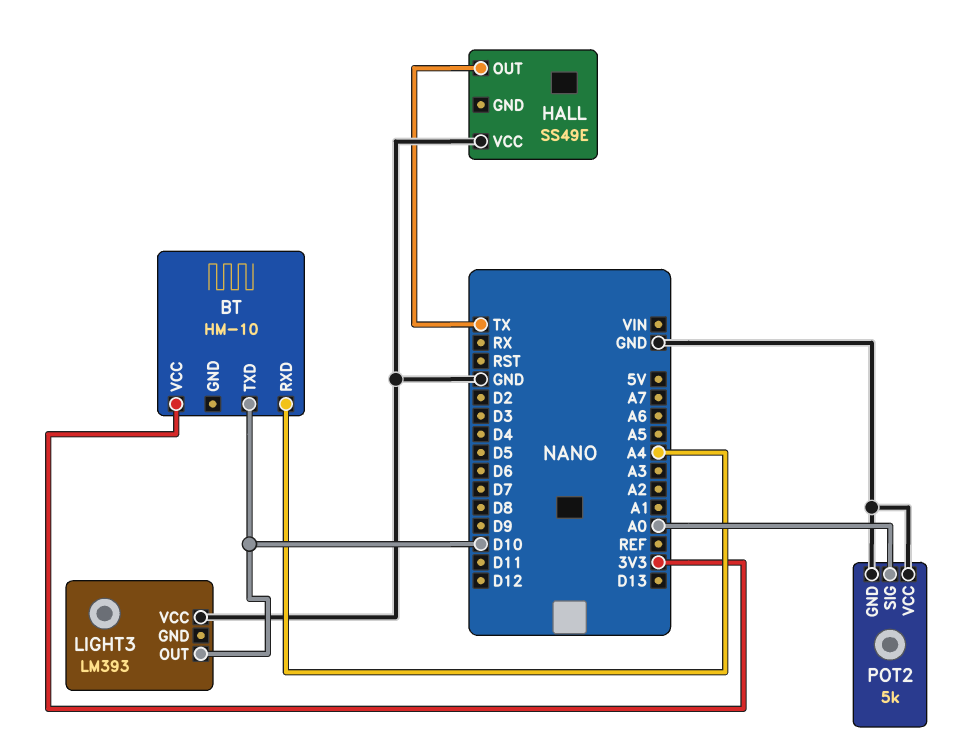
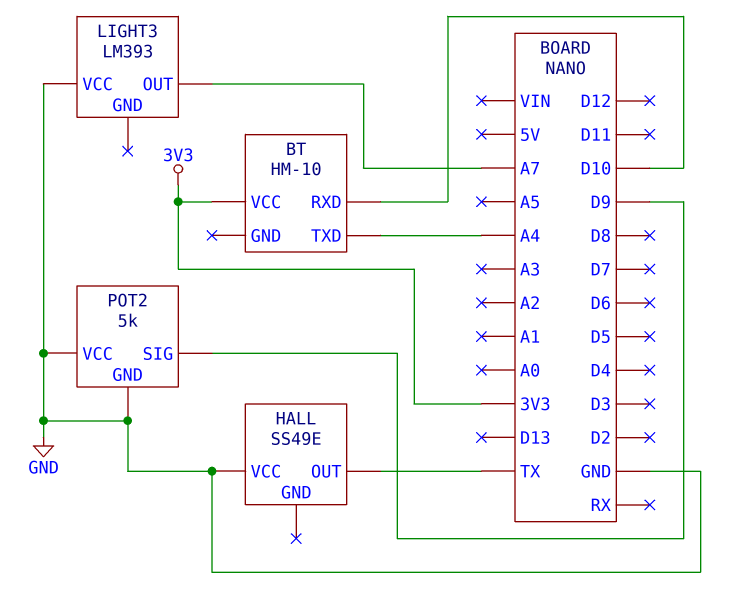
BT pin RXD: A4 -> D10
BT pin TXD: D10 -> A4
LIGHT3 pin OUT: D10 -> A7
POT2 pin SIG: A0 -> D9

